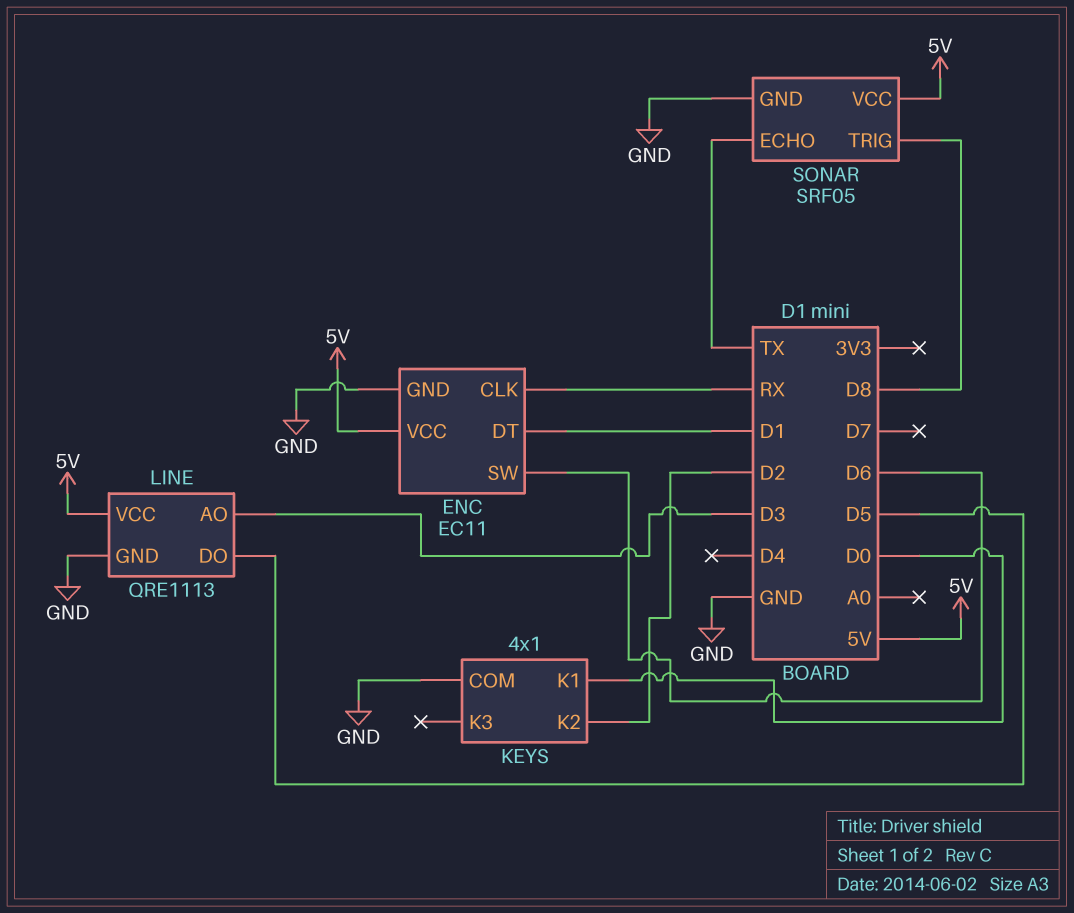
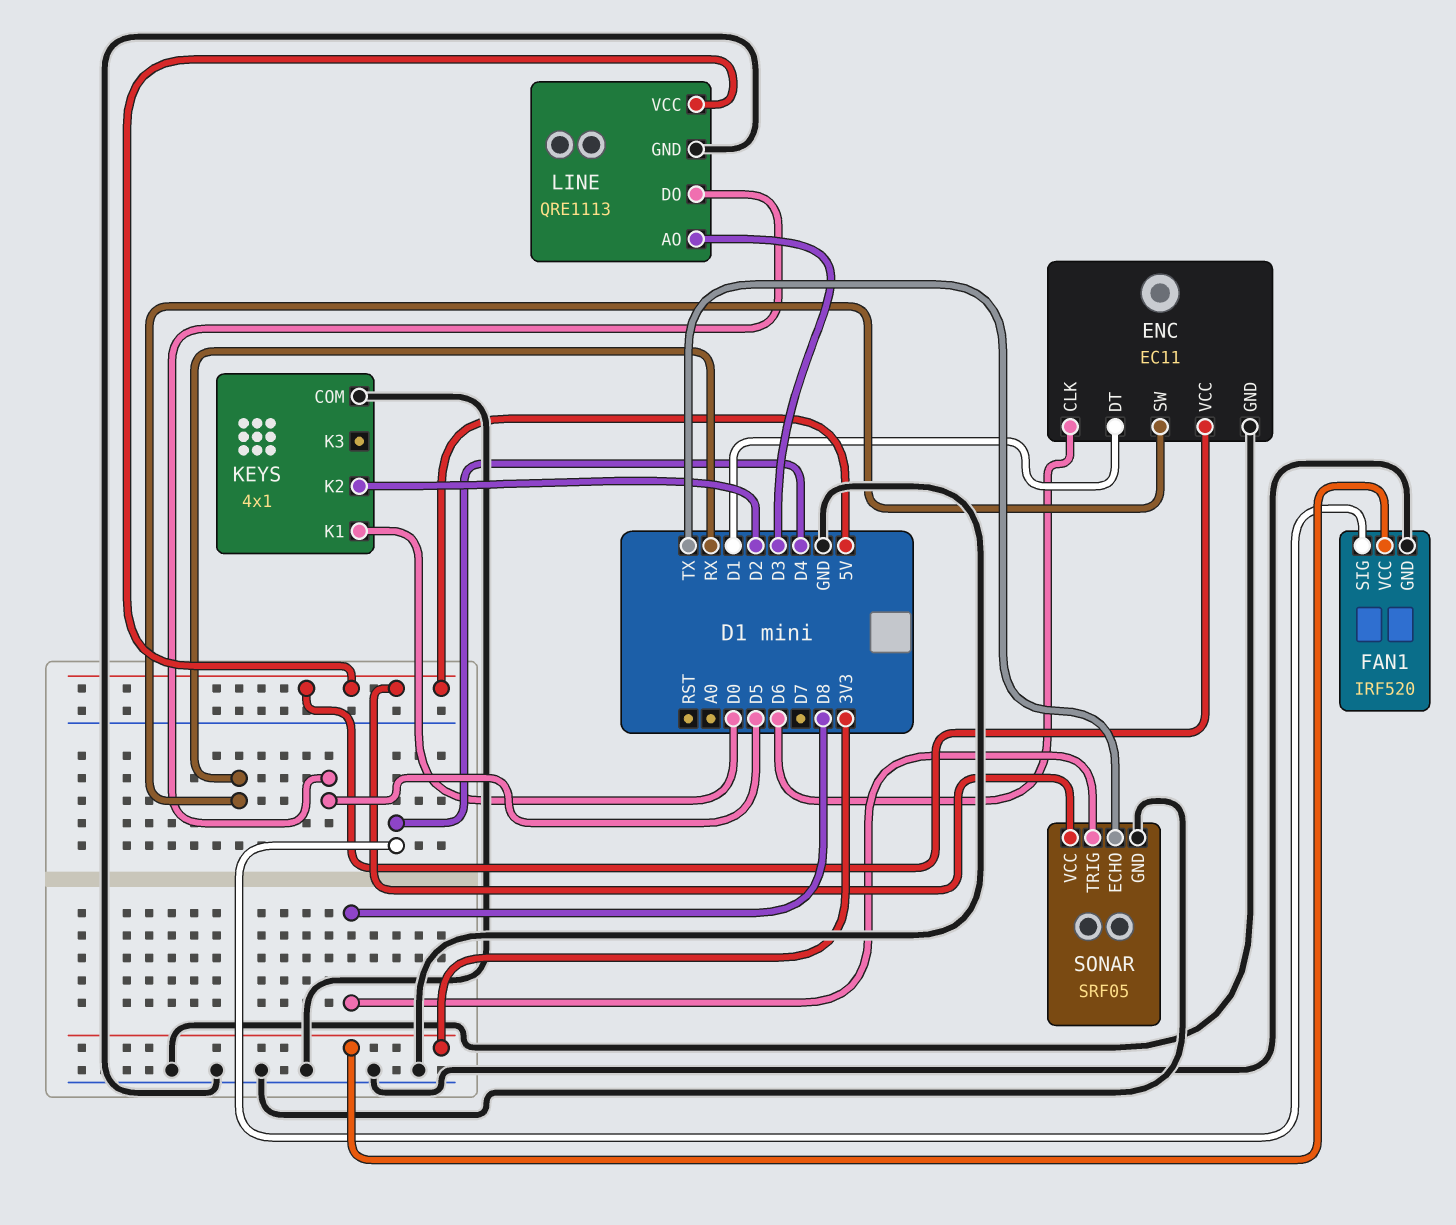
ENC pin CLK: RX -> D6
ENC pin SW: D6 -> RX
FAN1: none -> IRF520
FAN1 pin GND: none -> GND
FAN1 pin SIG: none -> D4
FAN1 pin VCC: none -> 3V3

